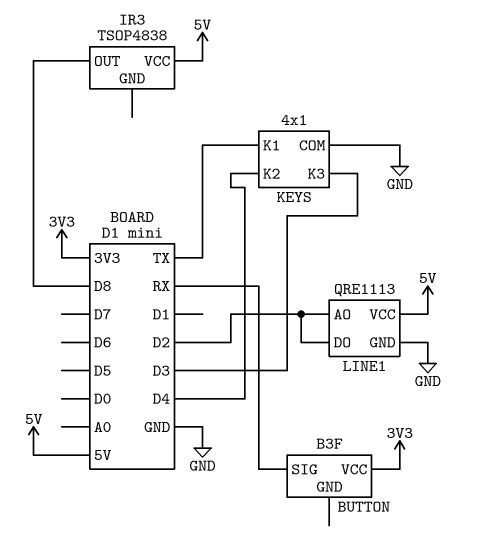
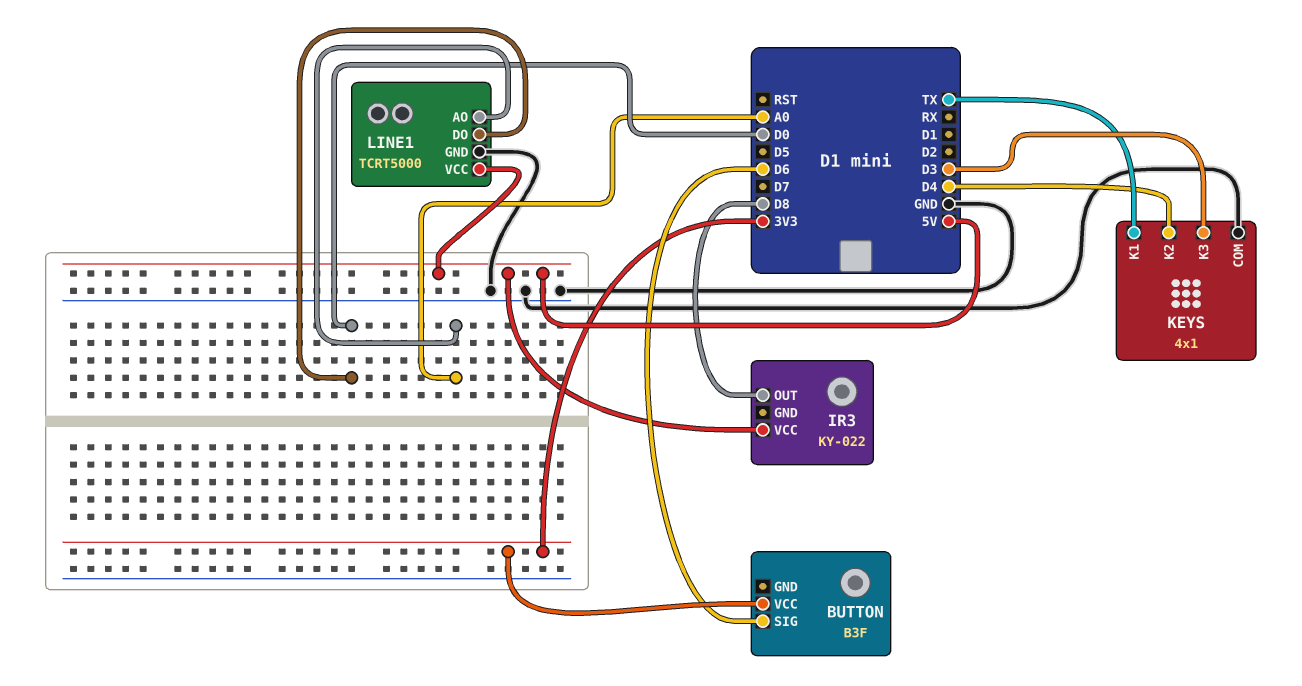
BUTTON pin SIG: RX -> D6
IR3: TSOP4838 -> KY-022
LINE1: QRE1113 -> TCRT5000
LINE1 pin AO: D2 -> A0
LINE1 pin DO: D2 -> D0

